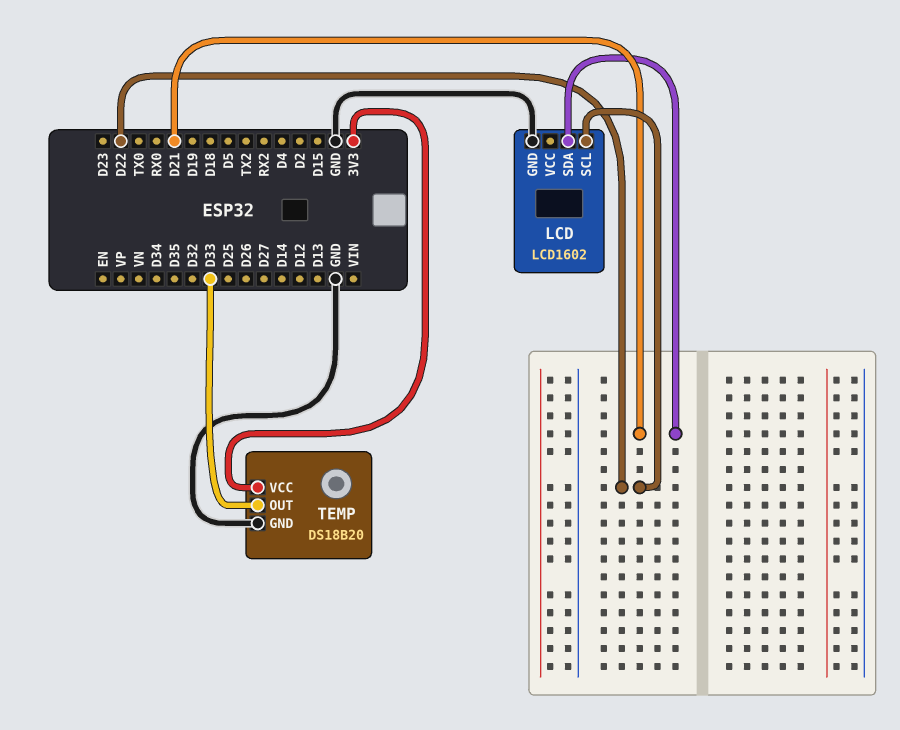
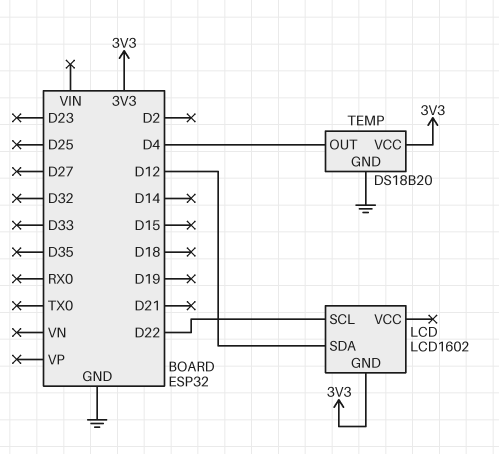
LCD pin GND: GND -> 3V3
LCD pin SDA: D21 -> D12
TEMP pin OUT: D33 -> D4

